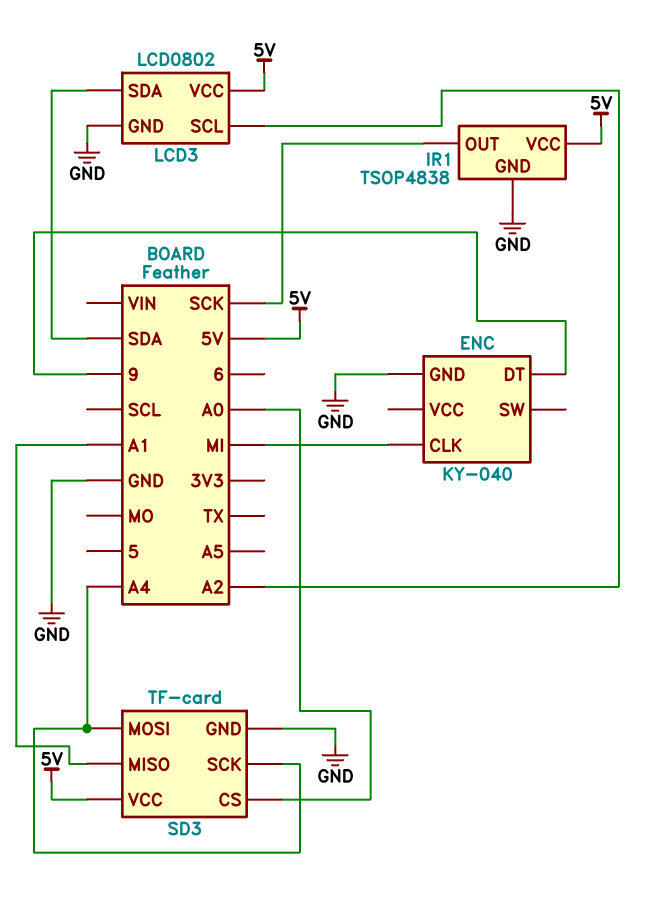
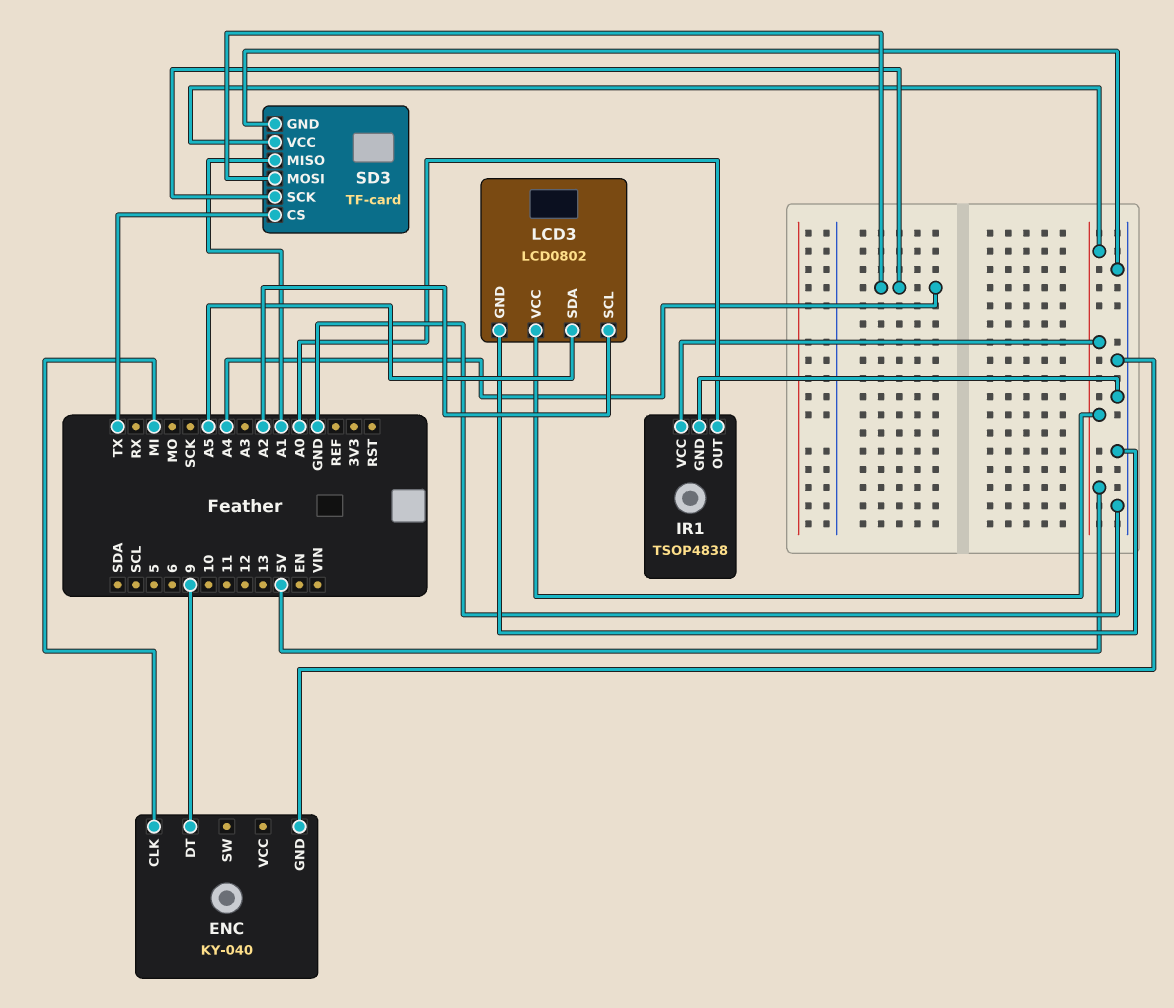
IR1 pin OUT: SCK -> A0
LCD3 pin SDA: SDA -> A5
SD3 pin CS: A0 -> TX

